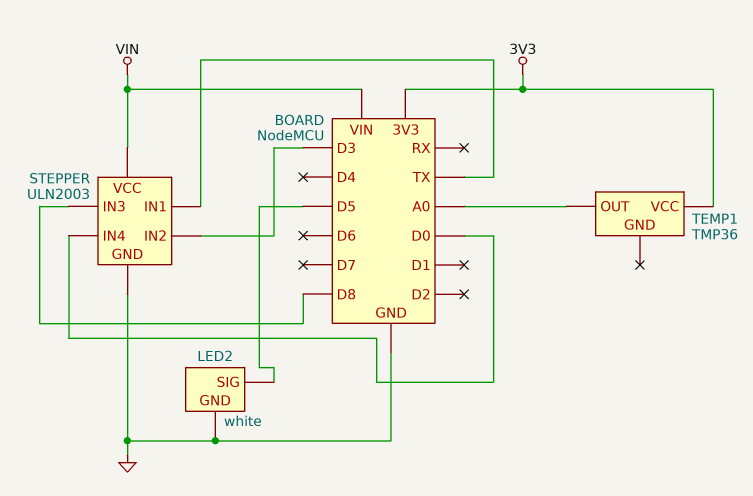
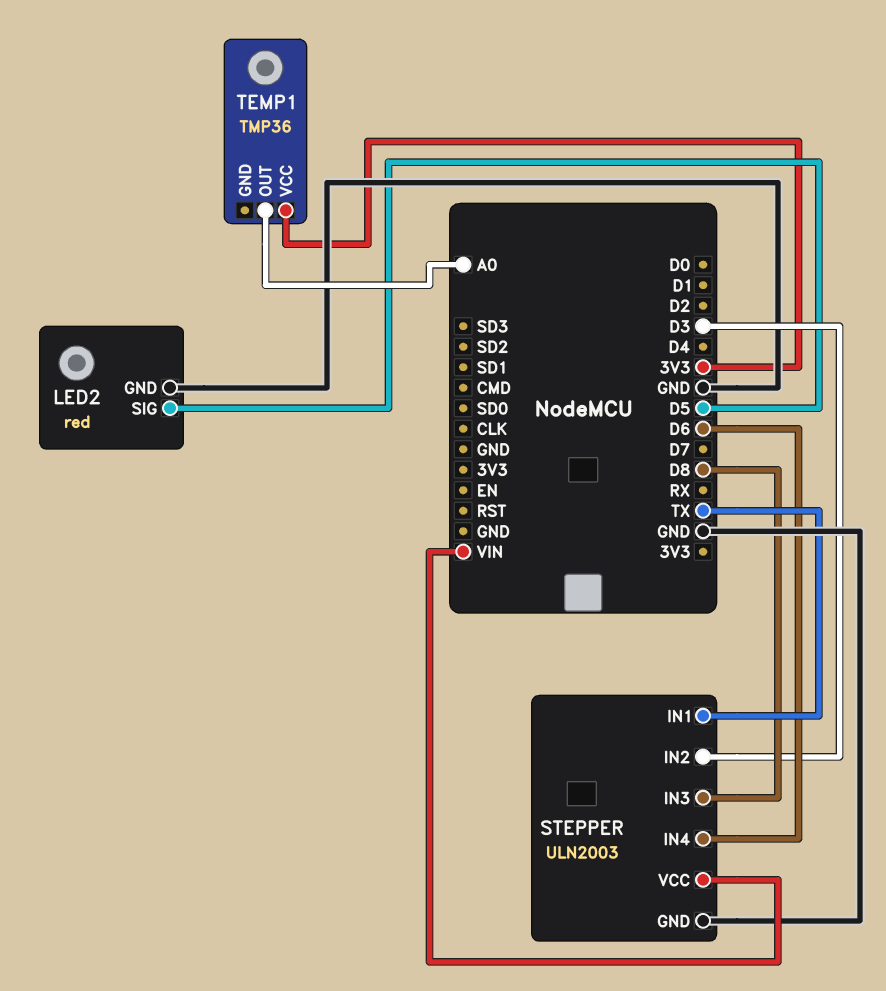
LED2: white -> red
STEPPER pin IN4: D0 -> D6

